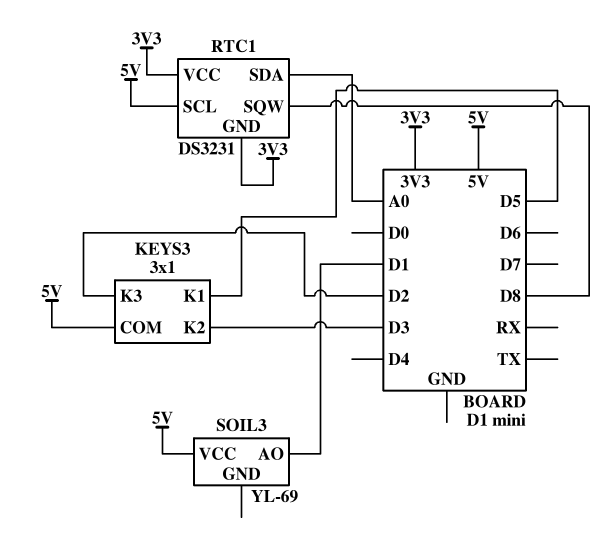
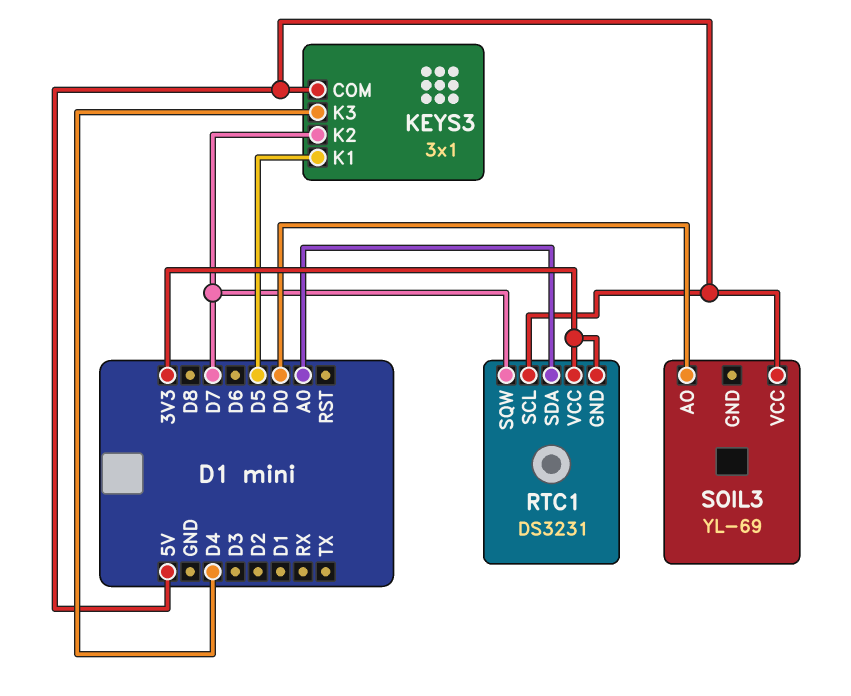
KEYS3 pin K2: D3 -> D7
KEYS3 pin K3: D2 -> D4
RTC1 pin SQW: D8 -> D7
SOIL3 pin AO: D1 -> D0

